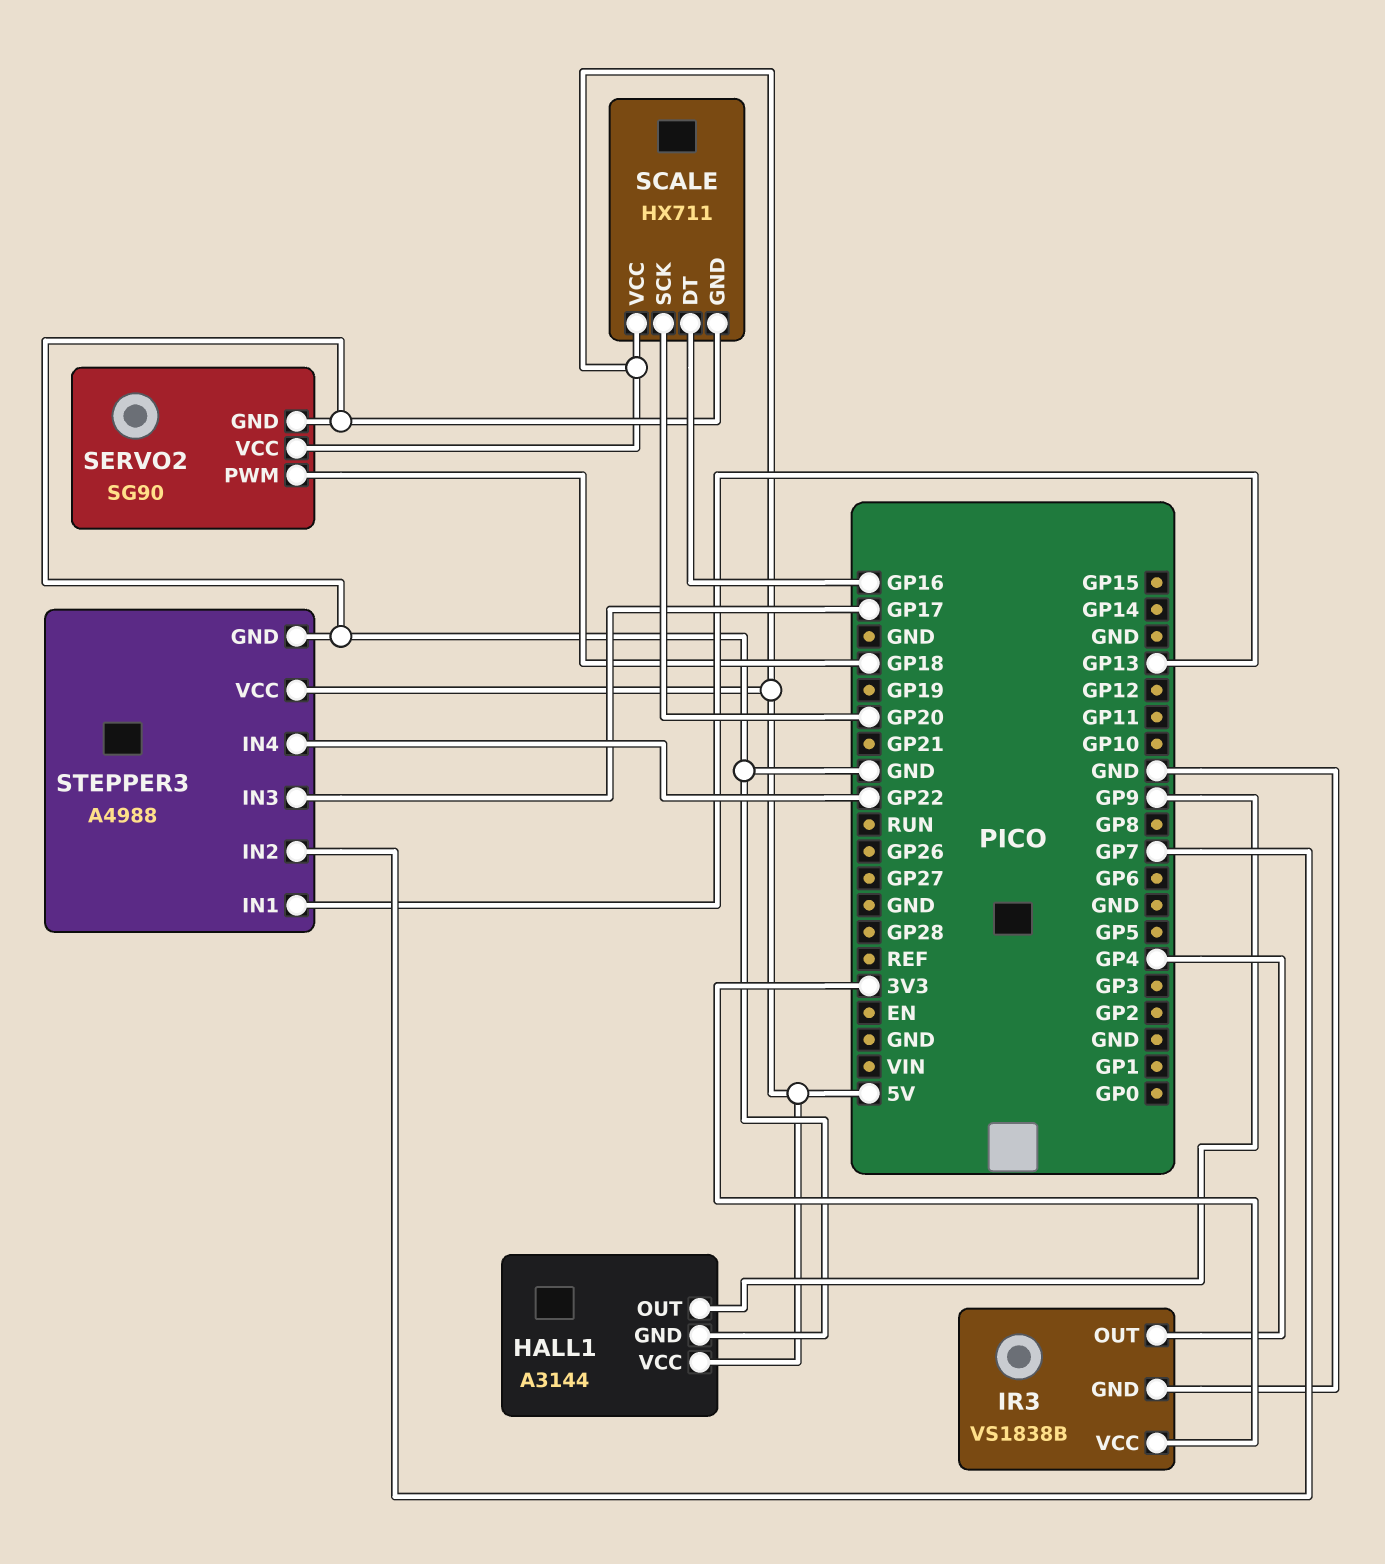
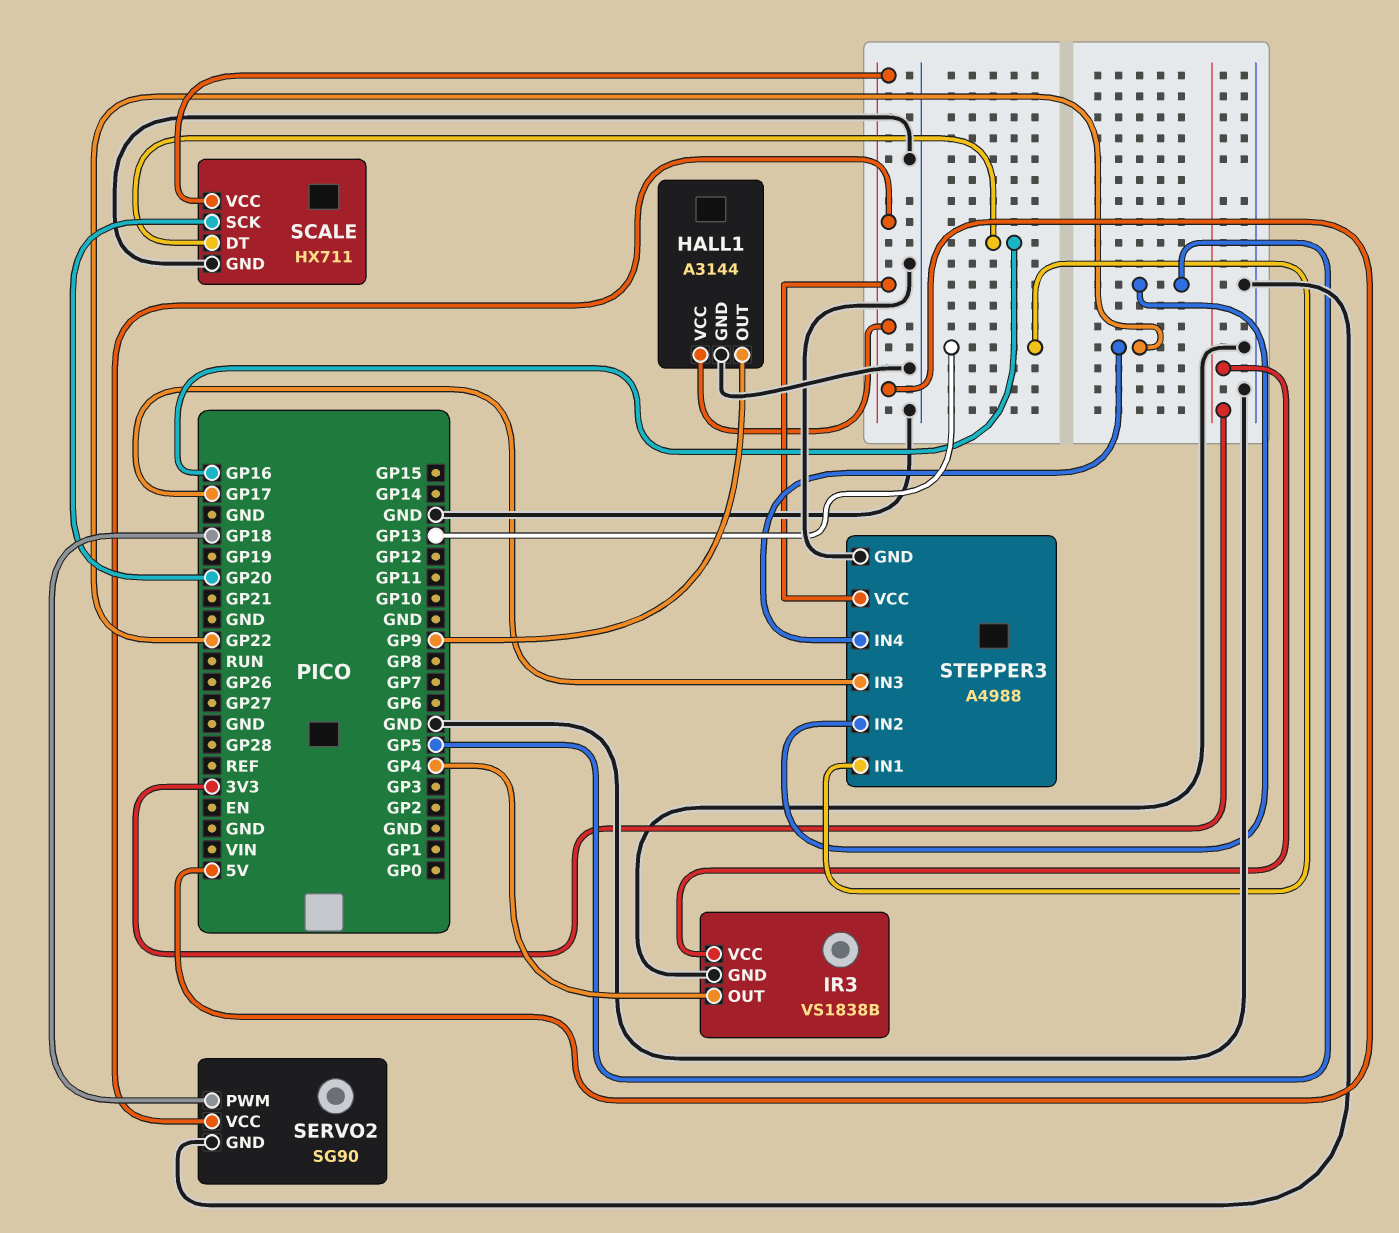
STEPPER3 pin IN2: GP7 -> GP5

